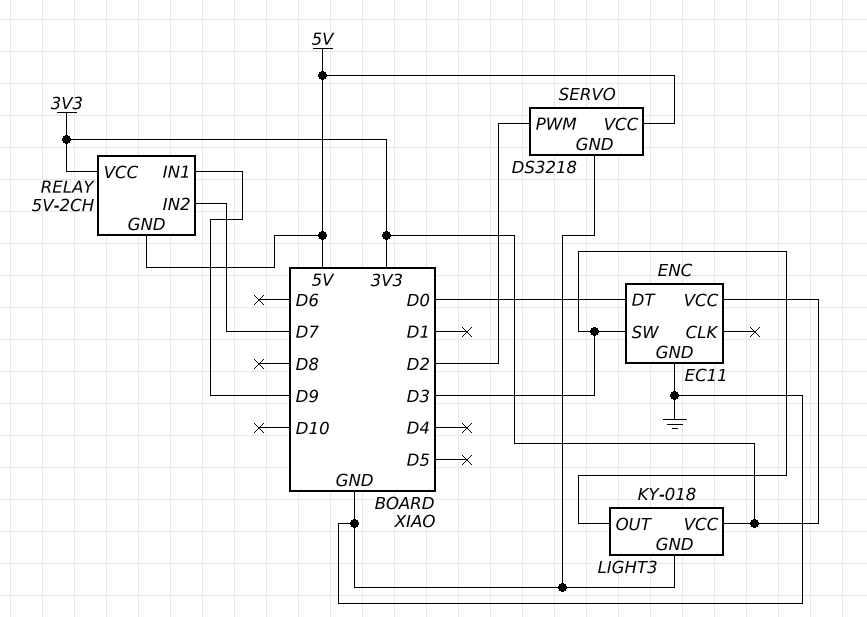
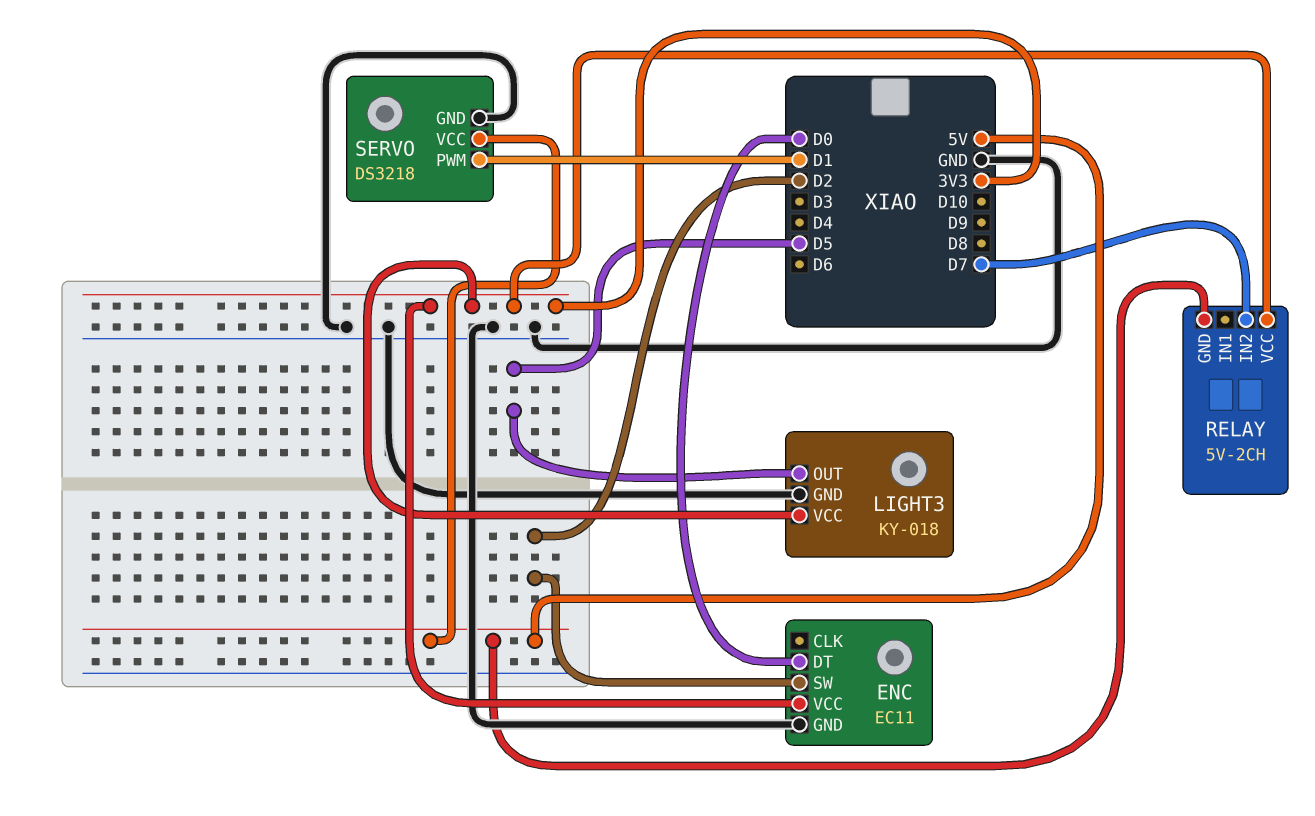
ENC pin SW: D3 -> D2
LIGHT3 pin OUT: D3 -> D5
RELAY pin IN1: D9 -> none
SERVO pin PWM: D2 -> D1

